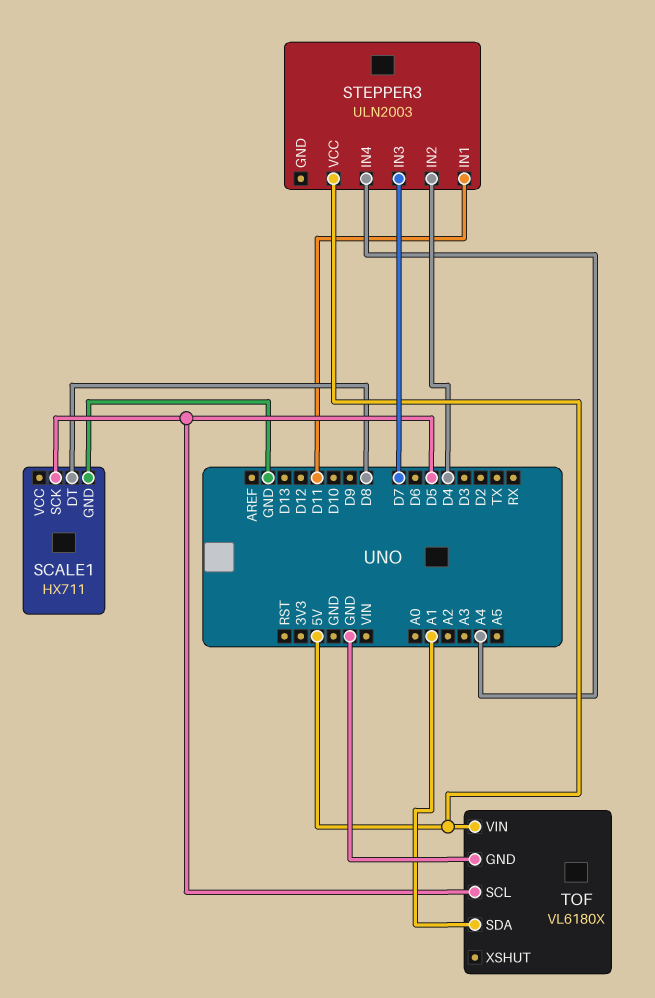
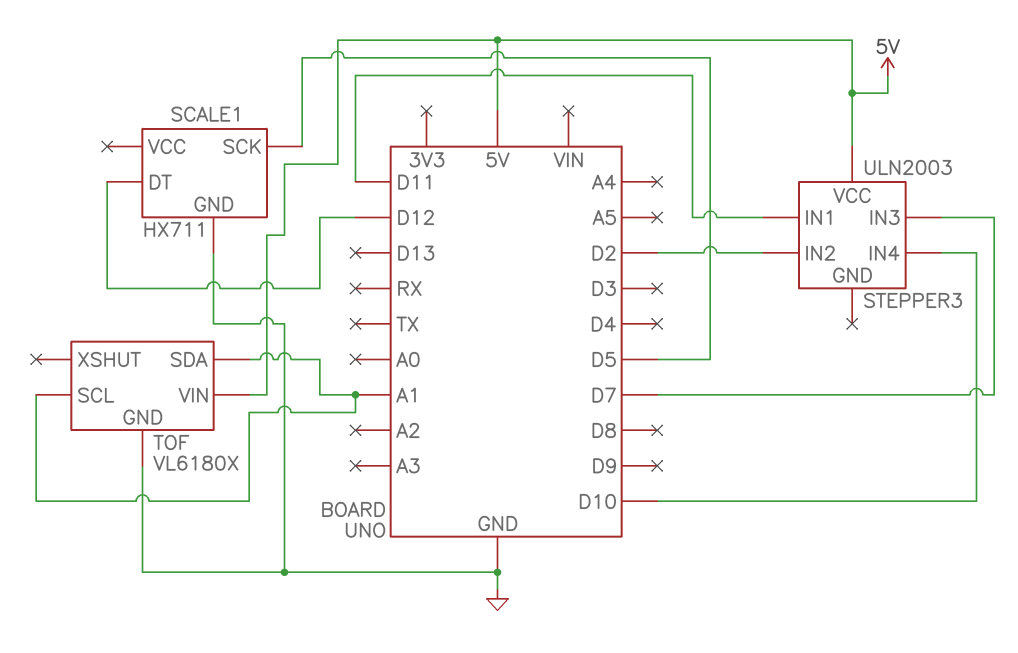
SCALE1 pin DT: D8 -> D12
STEPPER3 pin IN2: D4 -> D2
STEPPER3 pin IN4: A4 -> D10
TOF pin SCL: D5 -> A1

